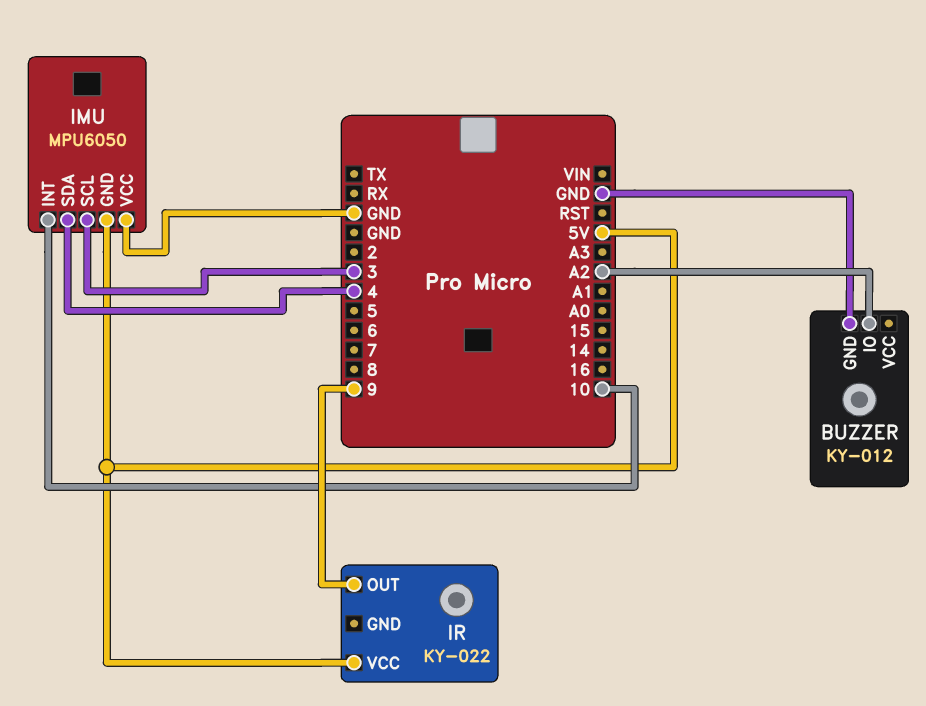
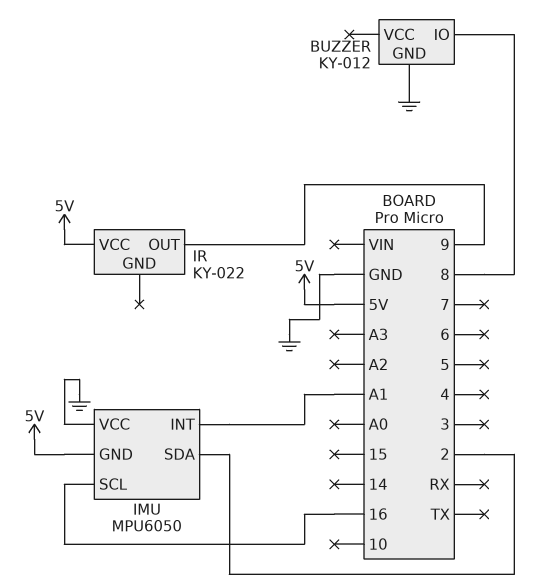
BUZZER pin IO: A2 -> 8
IMU pin INT: 10 -> A1
IMU pin SCL: 3 -> 16
IMU pin SDA: 4 -> 2

